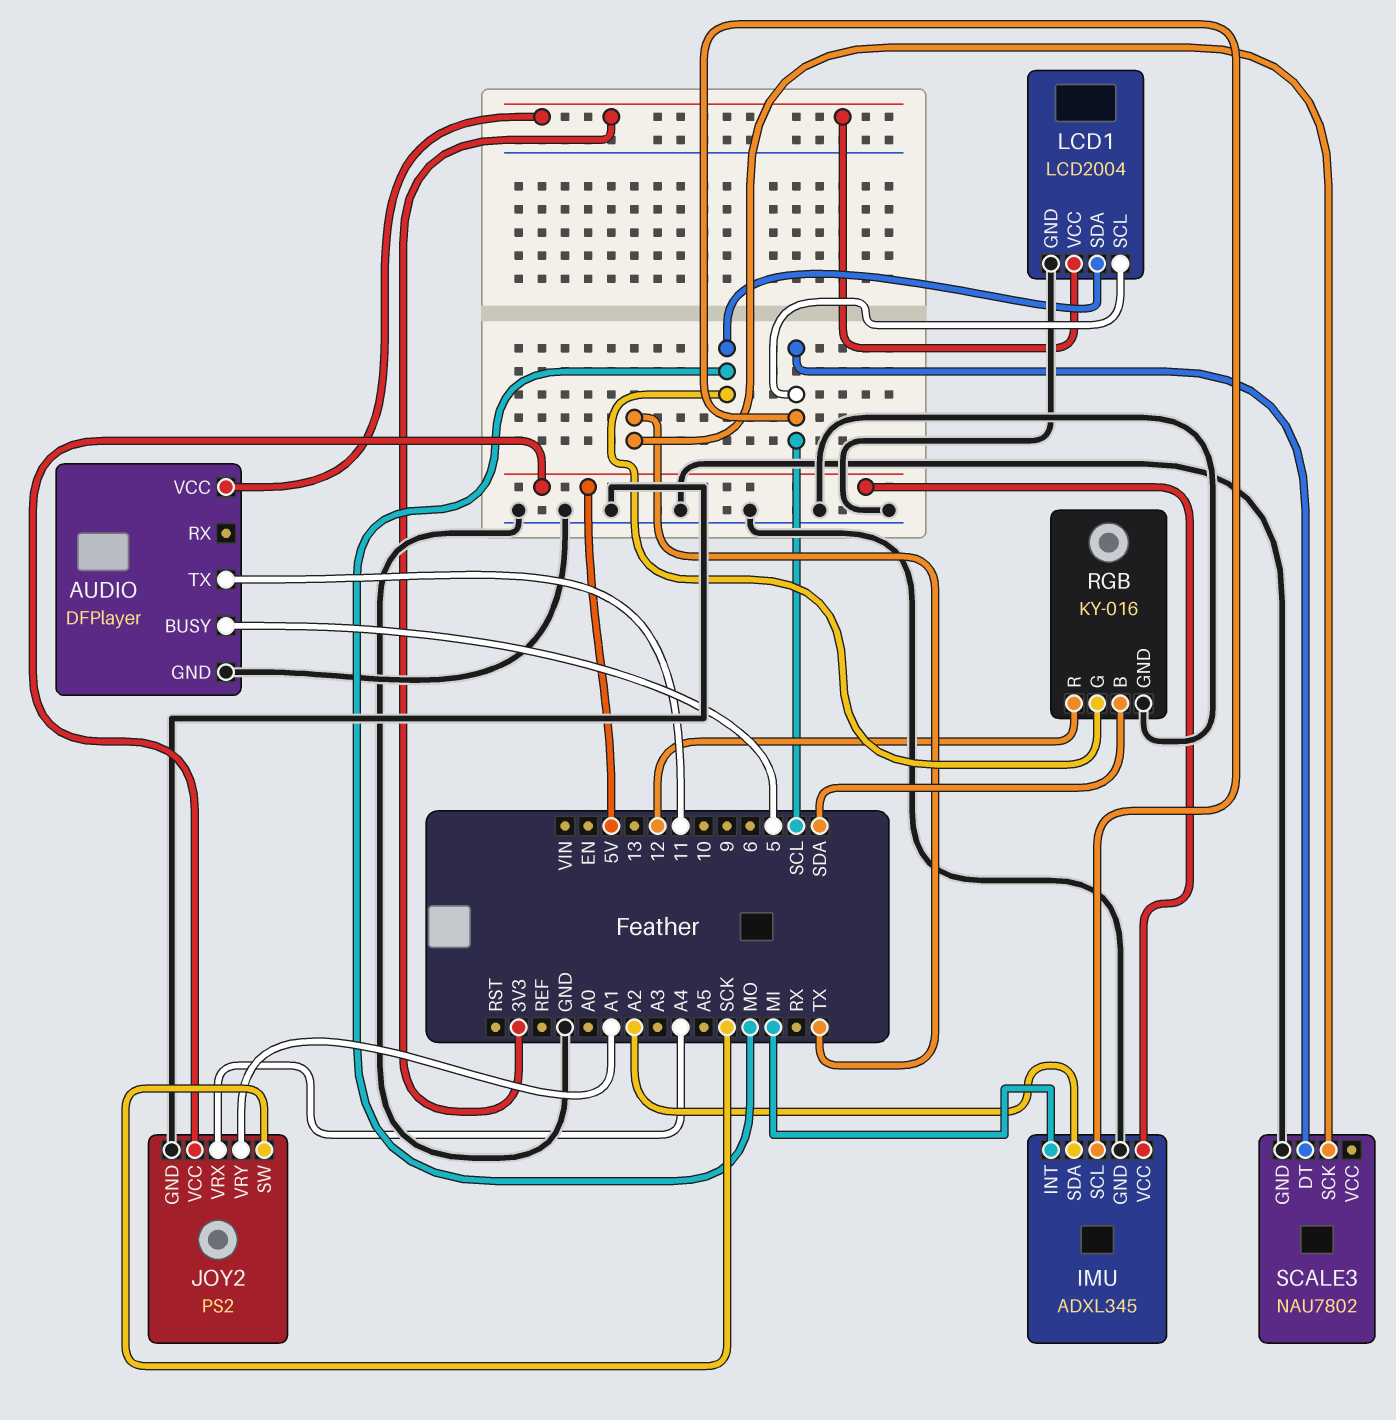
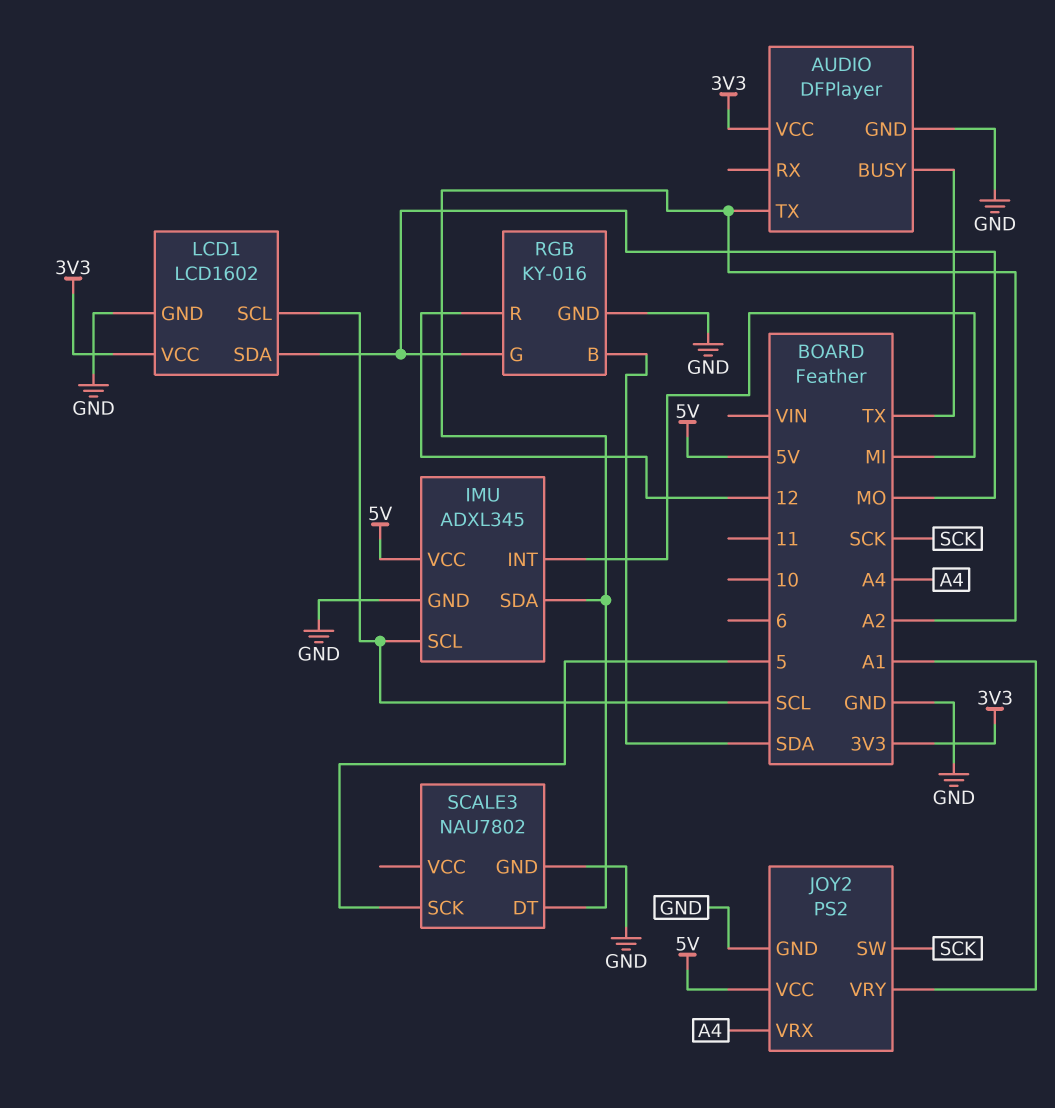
AUDIO pin BUSY: 5 -> TX
AUDIO pin TX: 11 -> A2
LCD1: LCD2004 -> LCD1602
SCALE3 pin DT: SCL -> A2
SCALE3 pin SCK: TX -> 5

